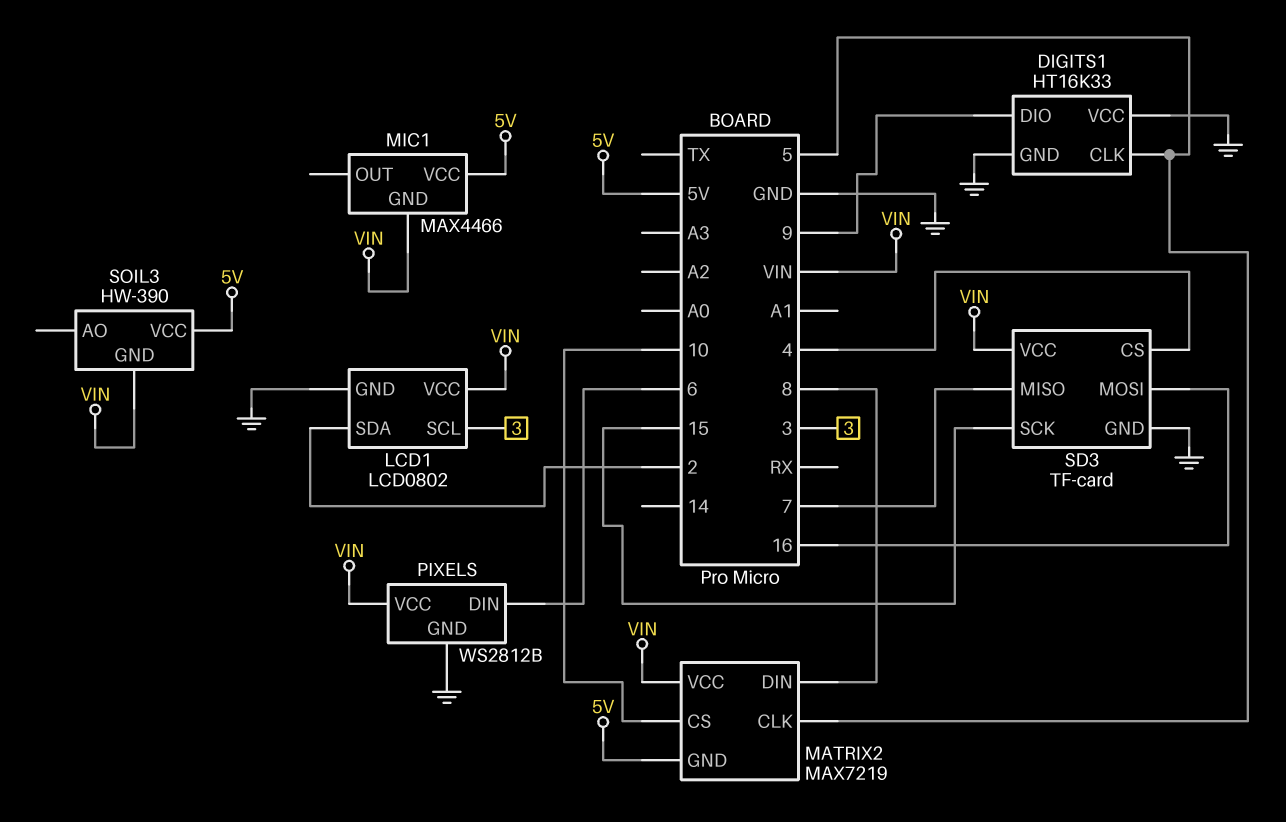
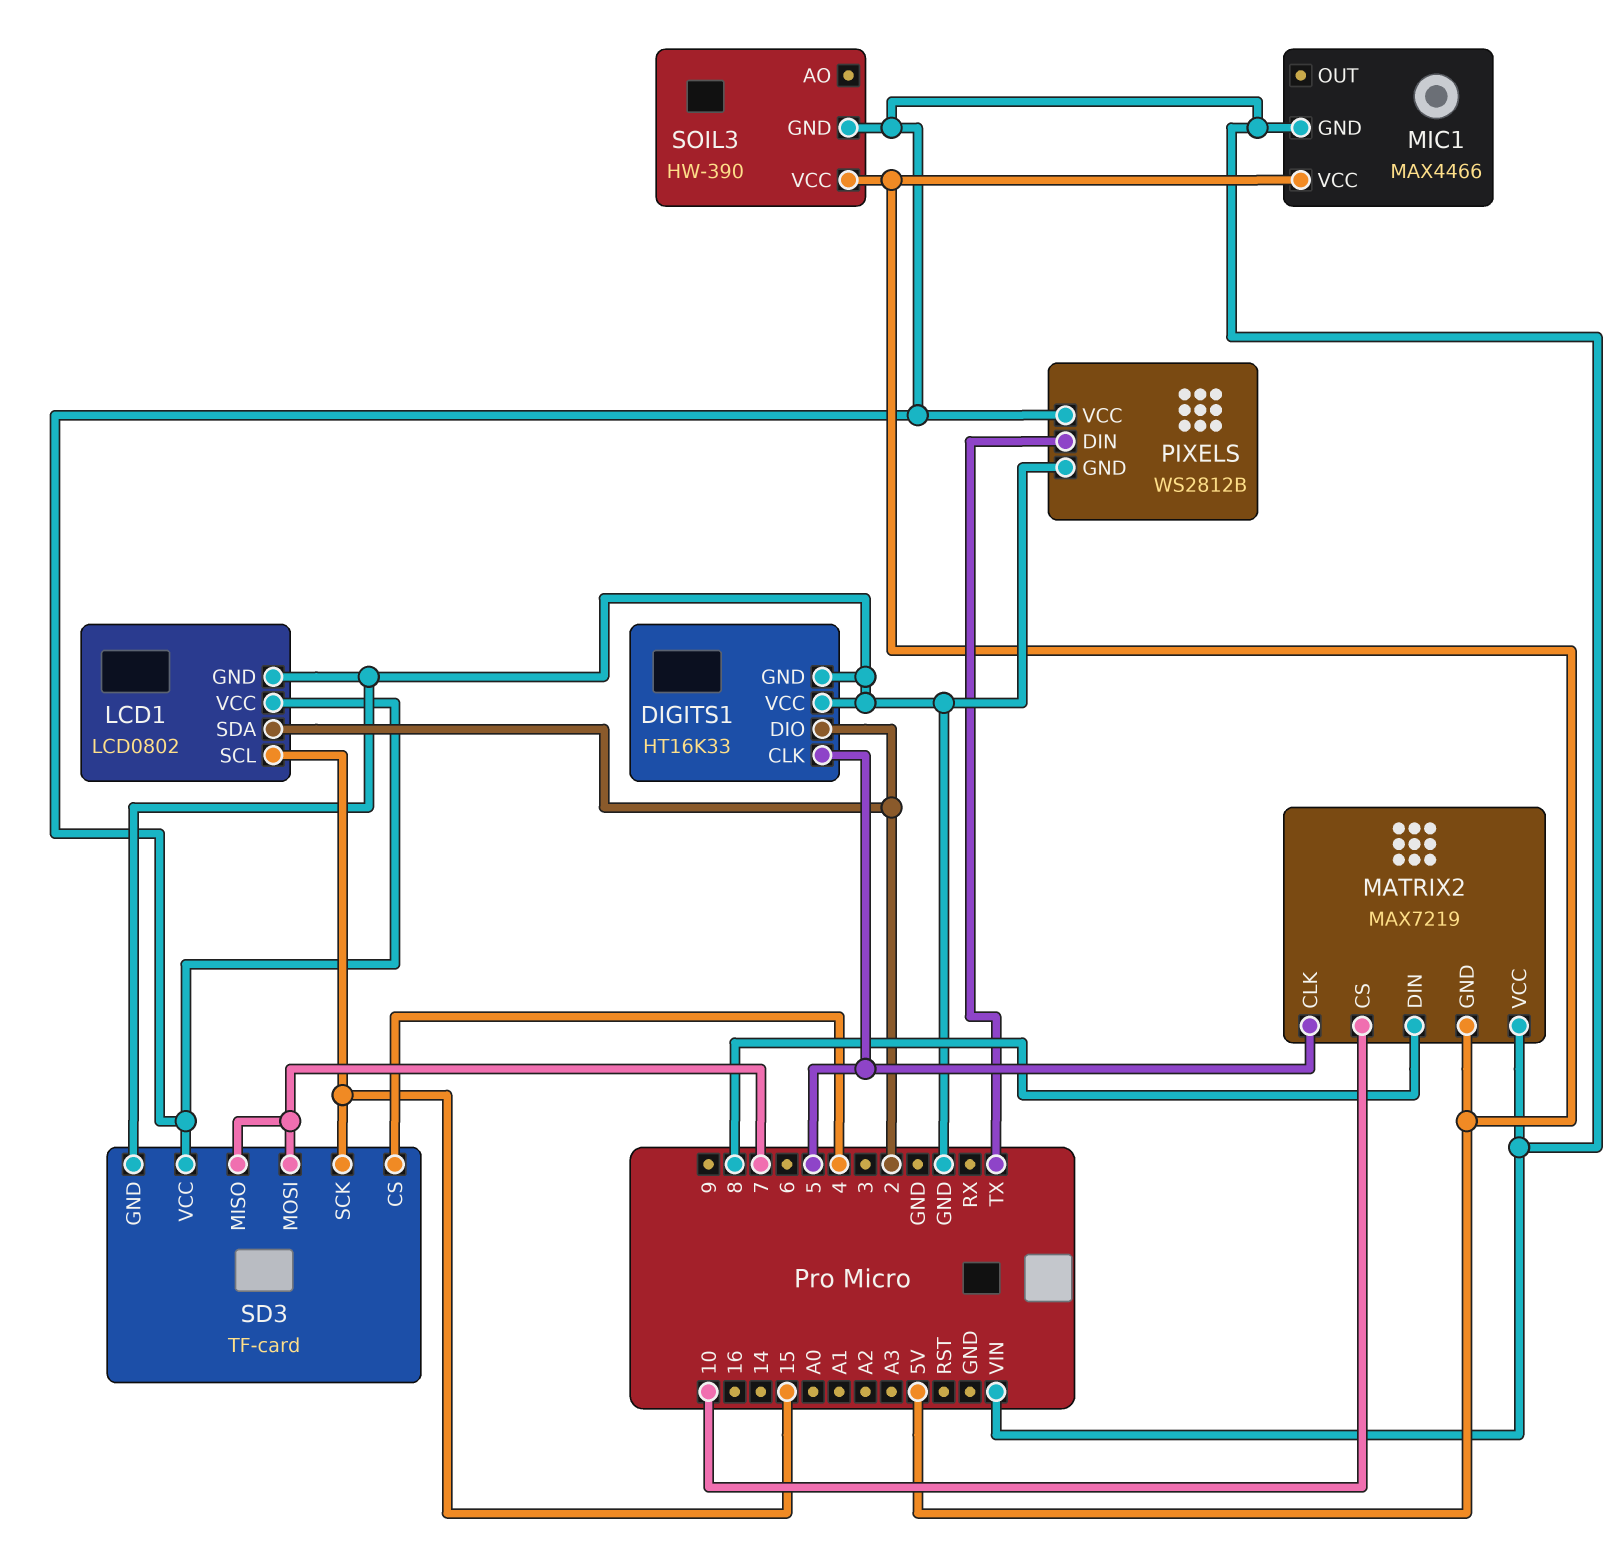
DIGITS1 pin DIO: 9 -> 2
LCD1 pin SCL: 3 -> 15
PIXELS pin DIN: 6 -> TX
SD3 pin MOSI: 16 -> 7

